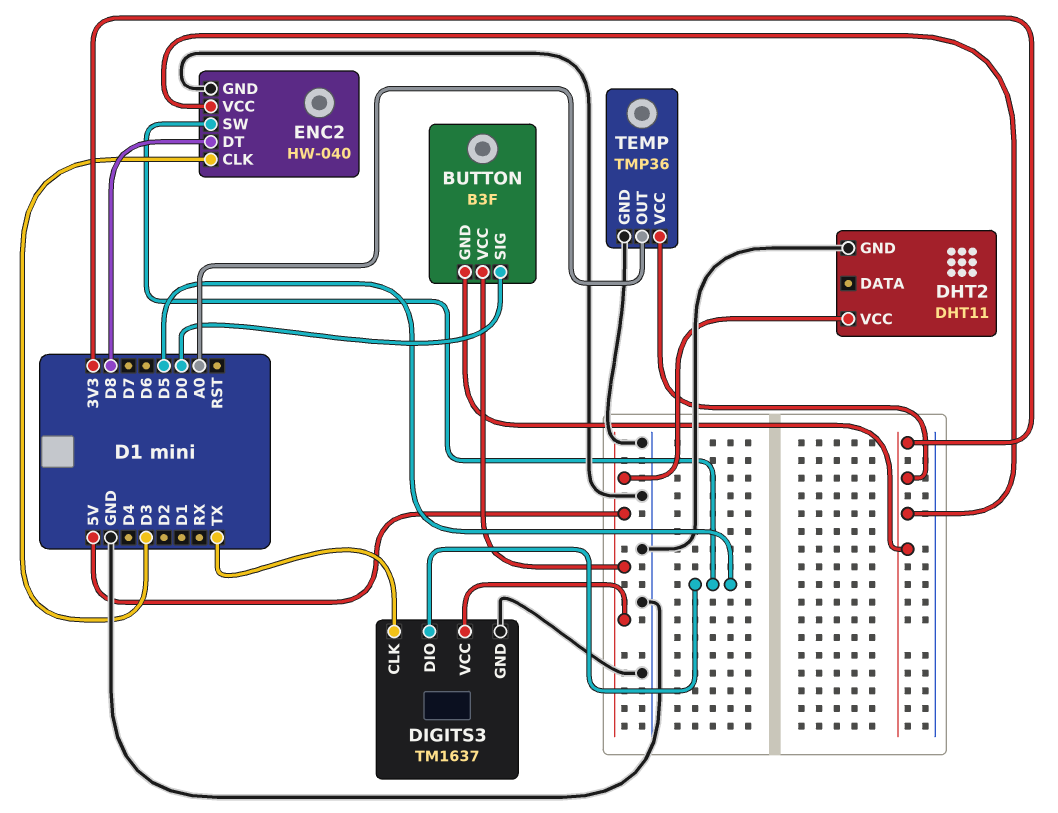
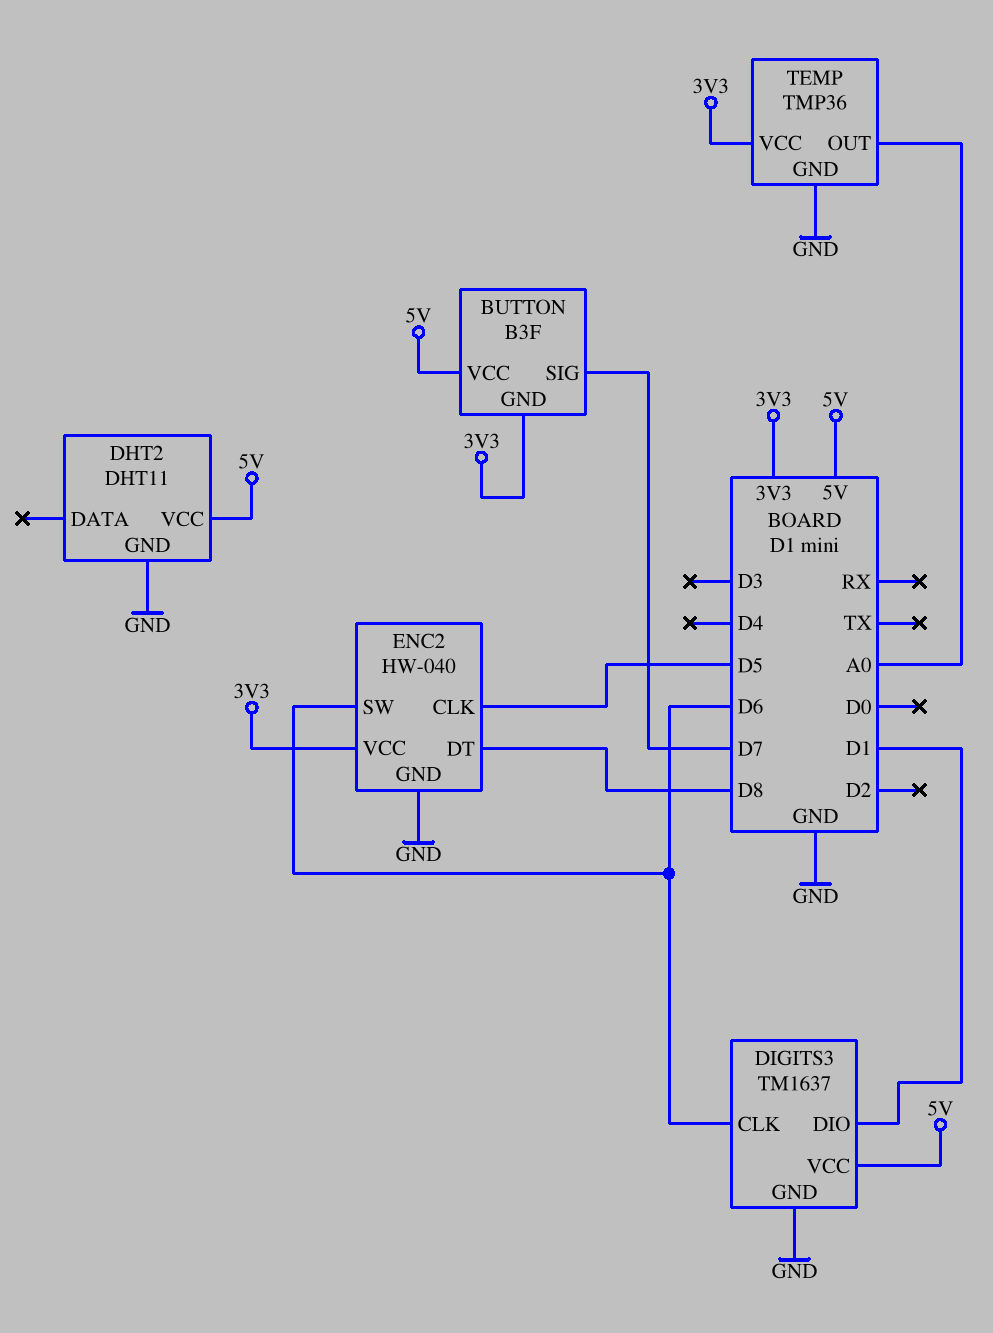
BUTTON pin SIG: D0 -> D7
DIGITS3 pin CLK: TX -> D6
DIGITS3 pin DIO: D5 -> D1
ENC2 pin CLK: D3 -> D5
ENC2 pin SW: D5 -> D6

